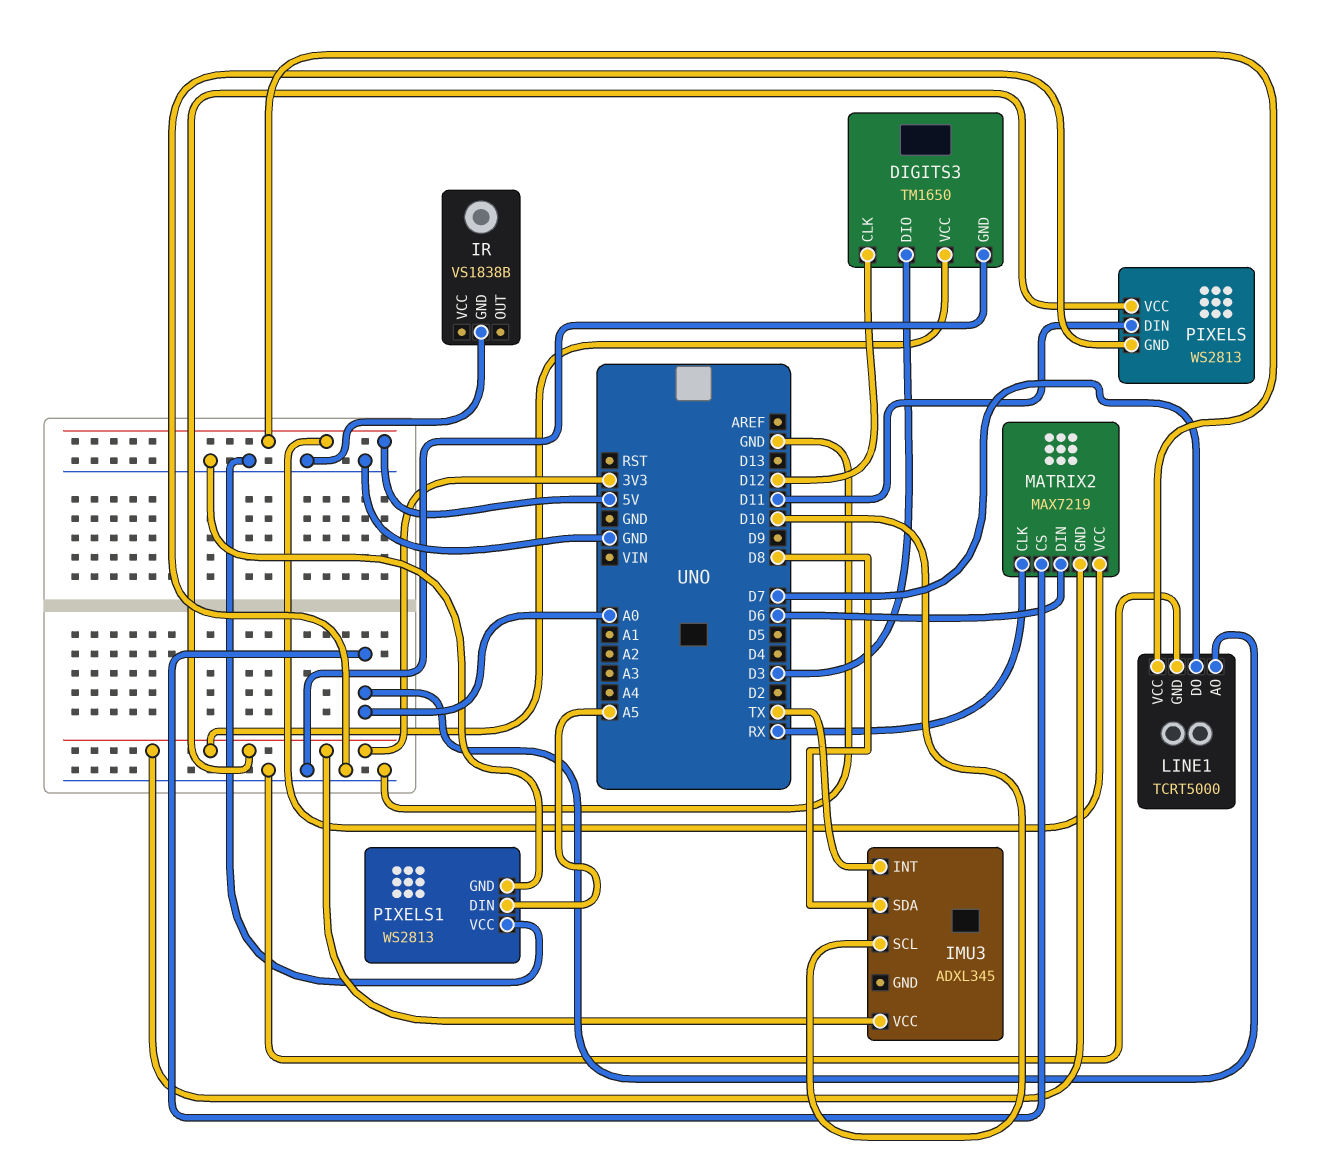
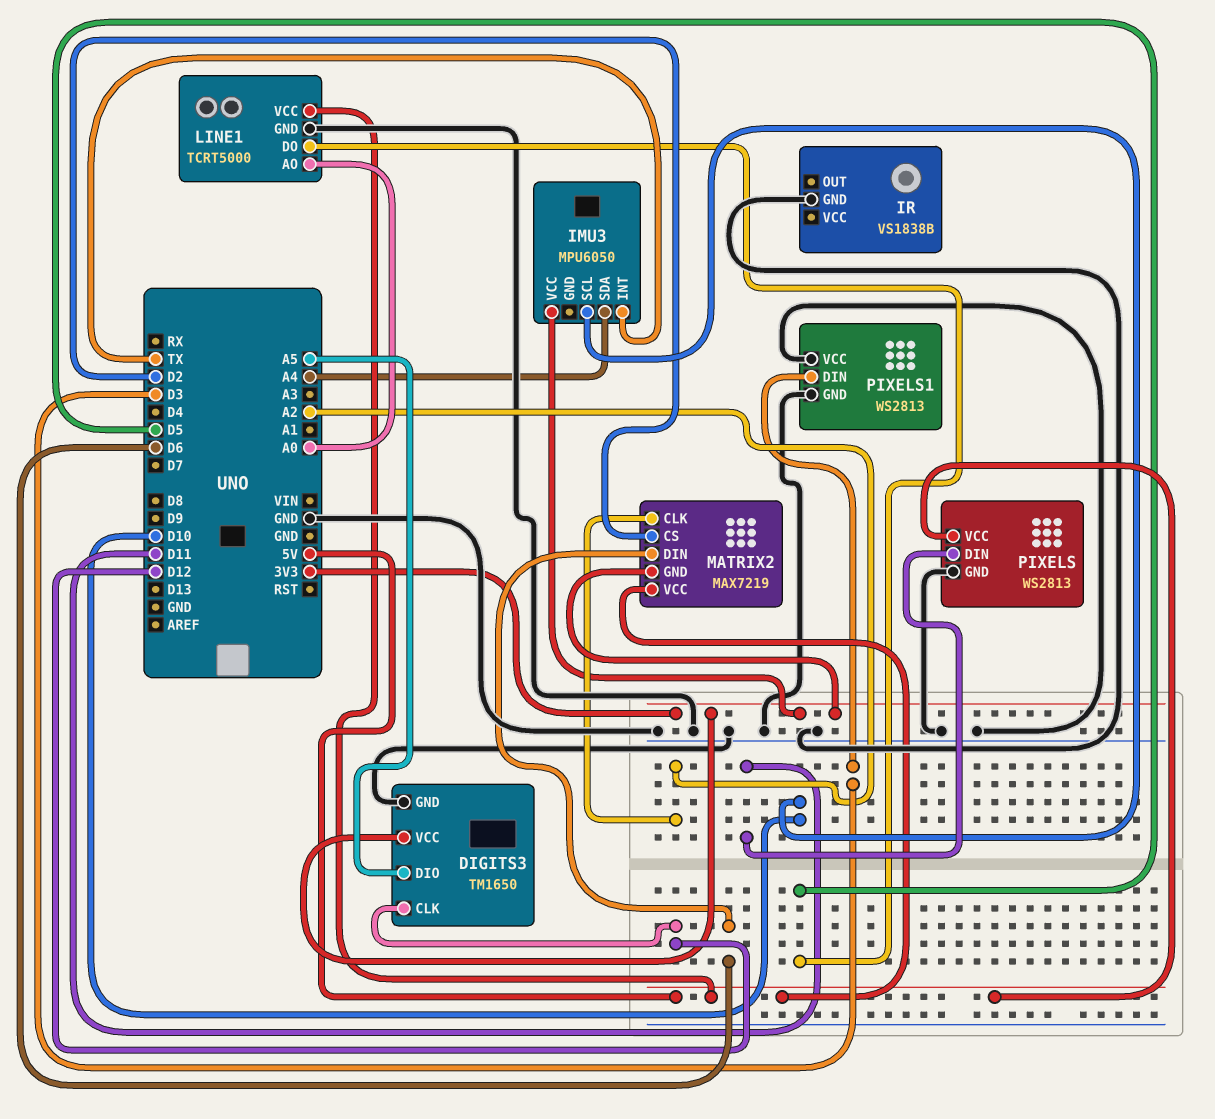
DIGITS3 pin DIO: D3 -> A5
IMU3: ADXL345 -> MPU6050
IMU3 pin SDA: D8 -> A4
LINE1 pin DO: D7 -> D5
MATRIX2 pin CLK: RX -> A2
MATRIX2 pin CS: A0 -> D2
PIXELS pin VCC: 3V3 -> 5V
PIXELS1 pin DIN: A5 -> D3

